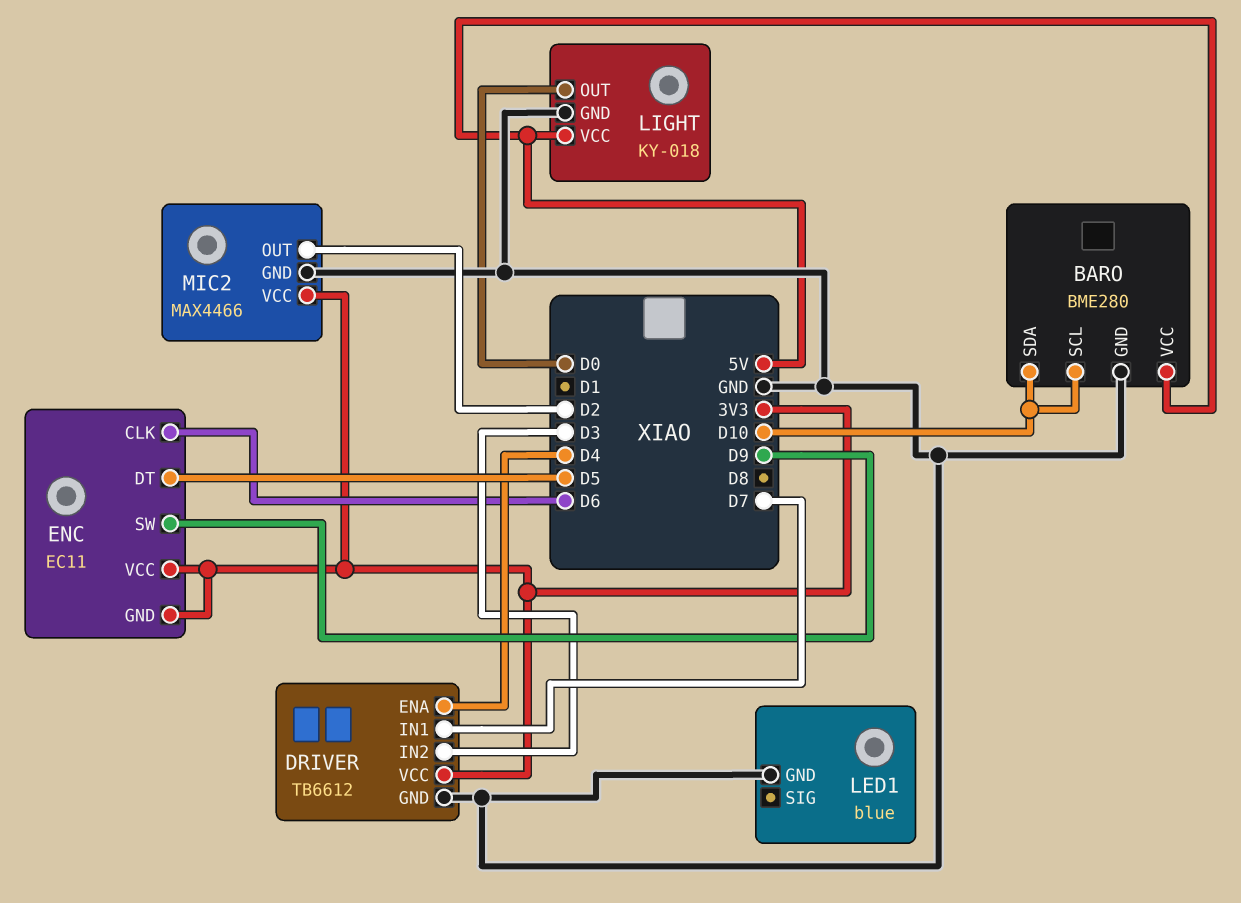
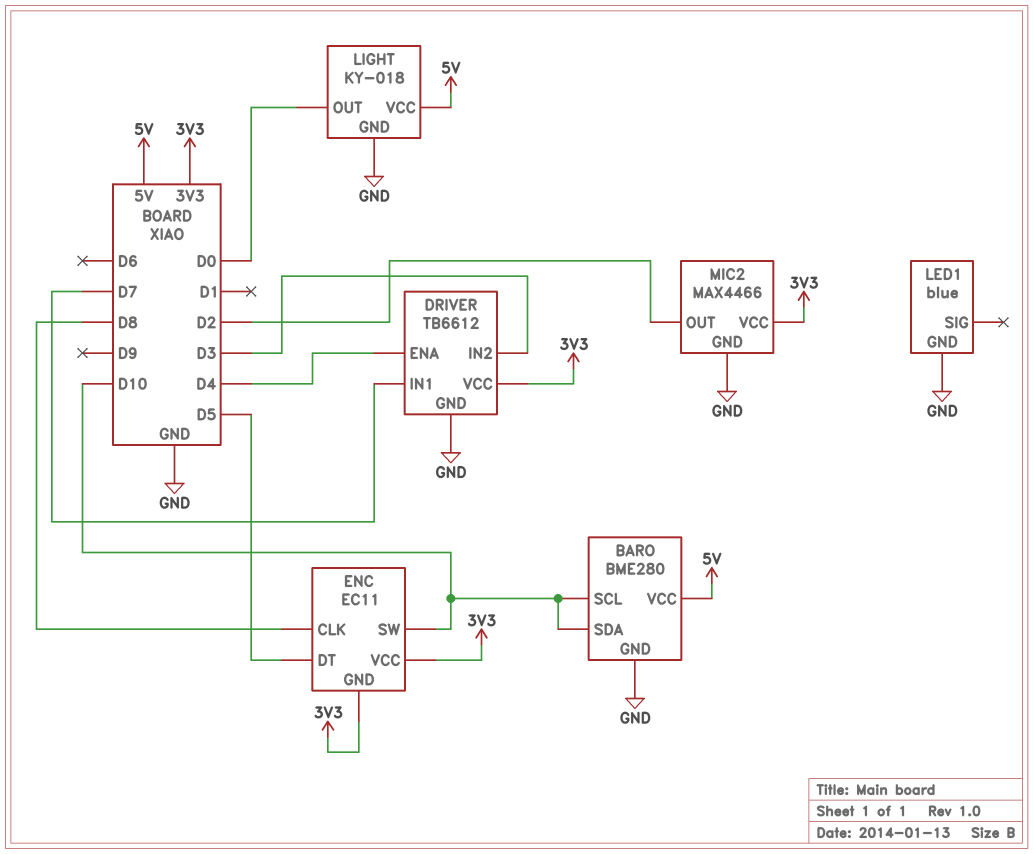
ENC pin CLK: D6 -> D8
ENC pin SW: D9 -> D10

